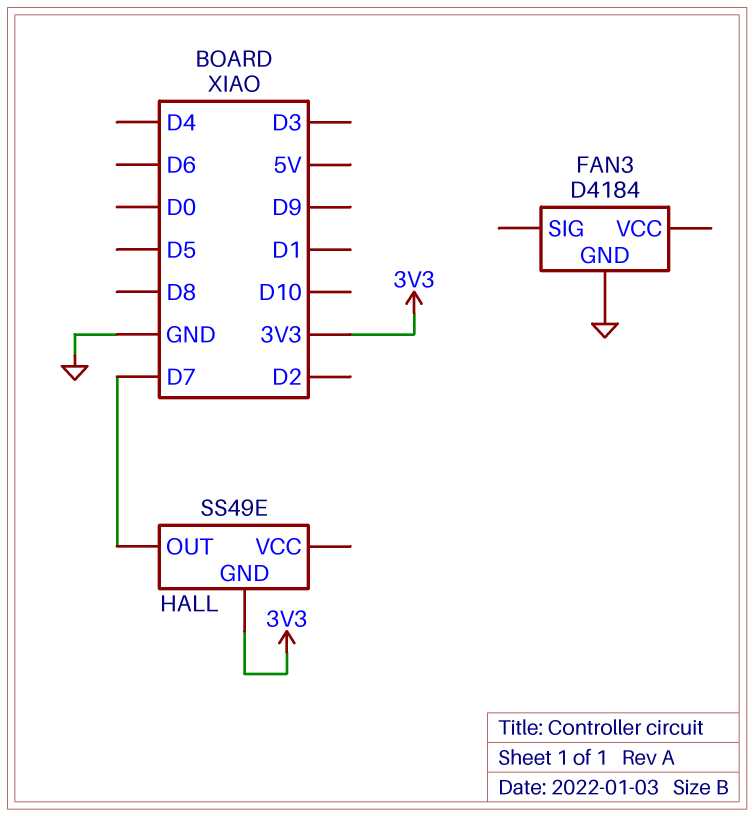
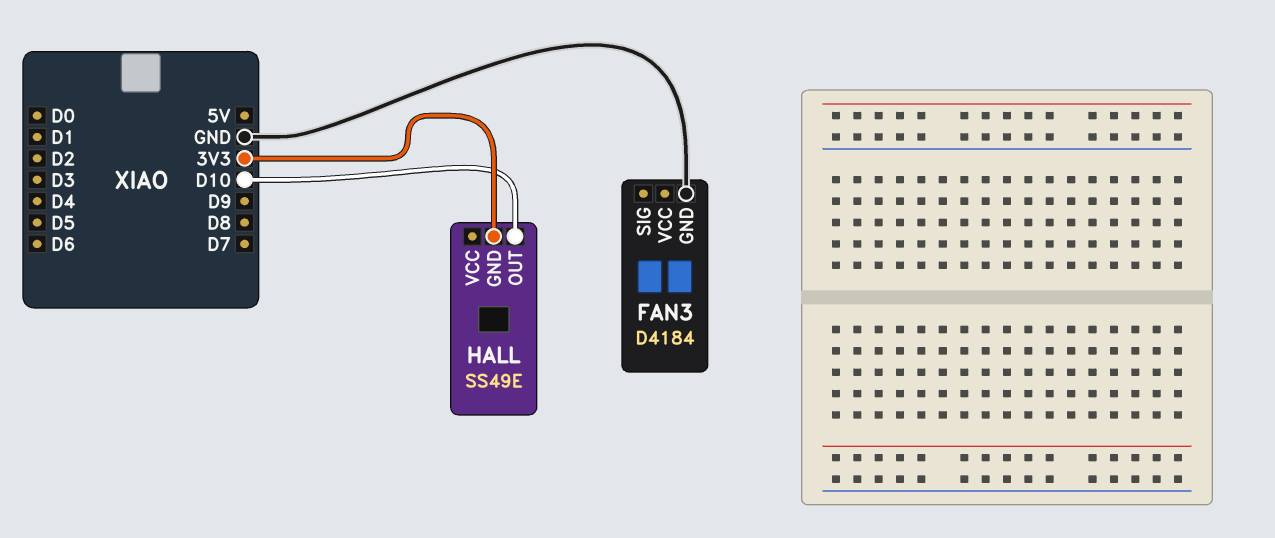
HALL pin OUT: D7 -> D10

